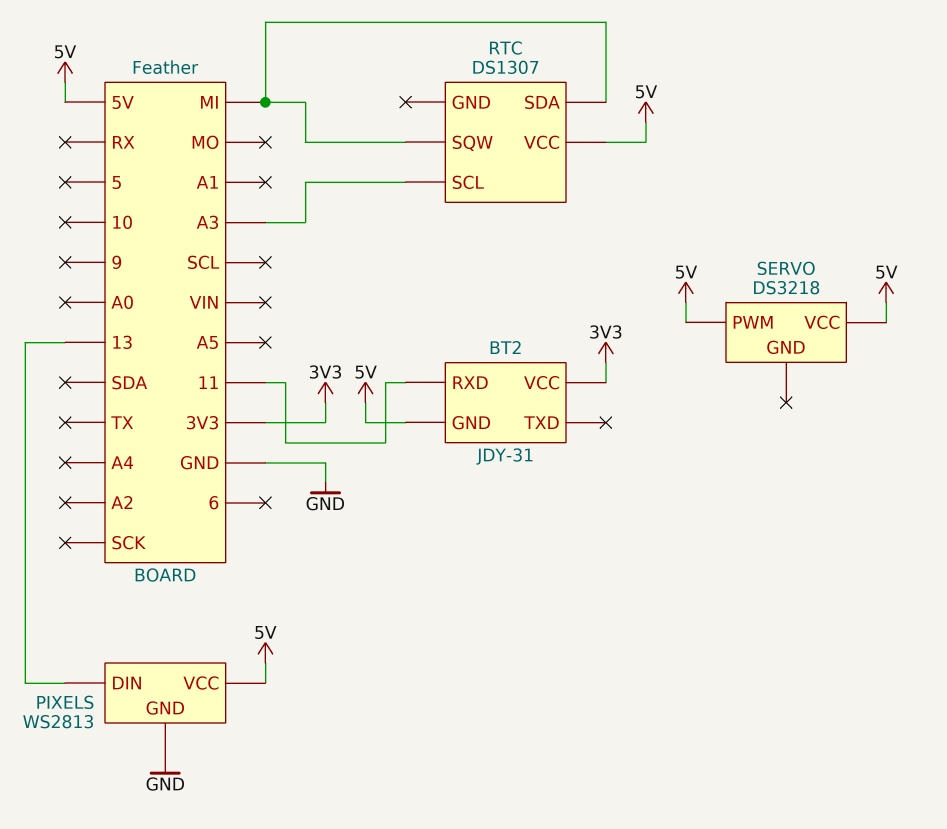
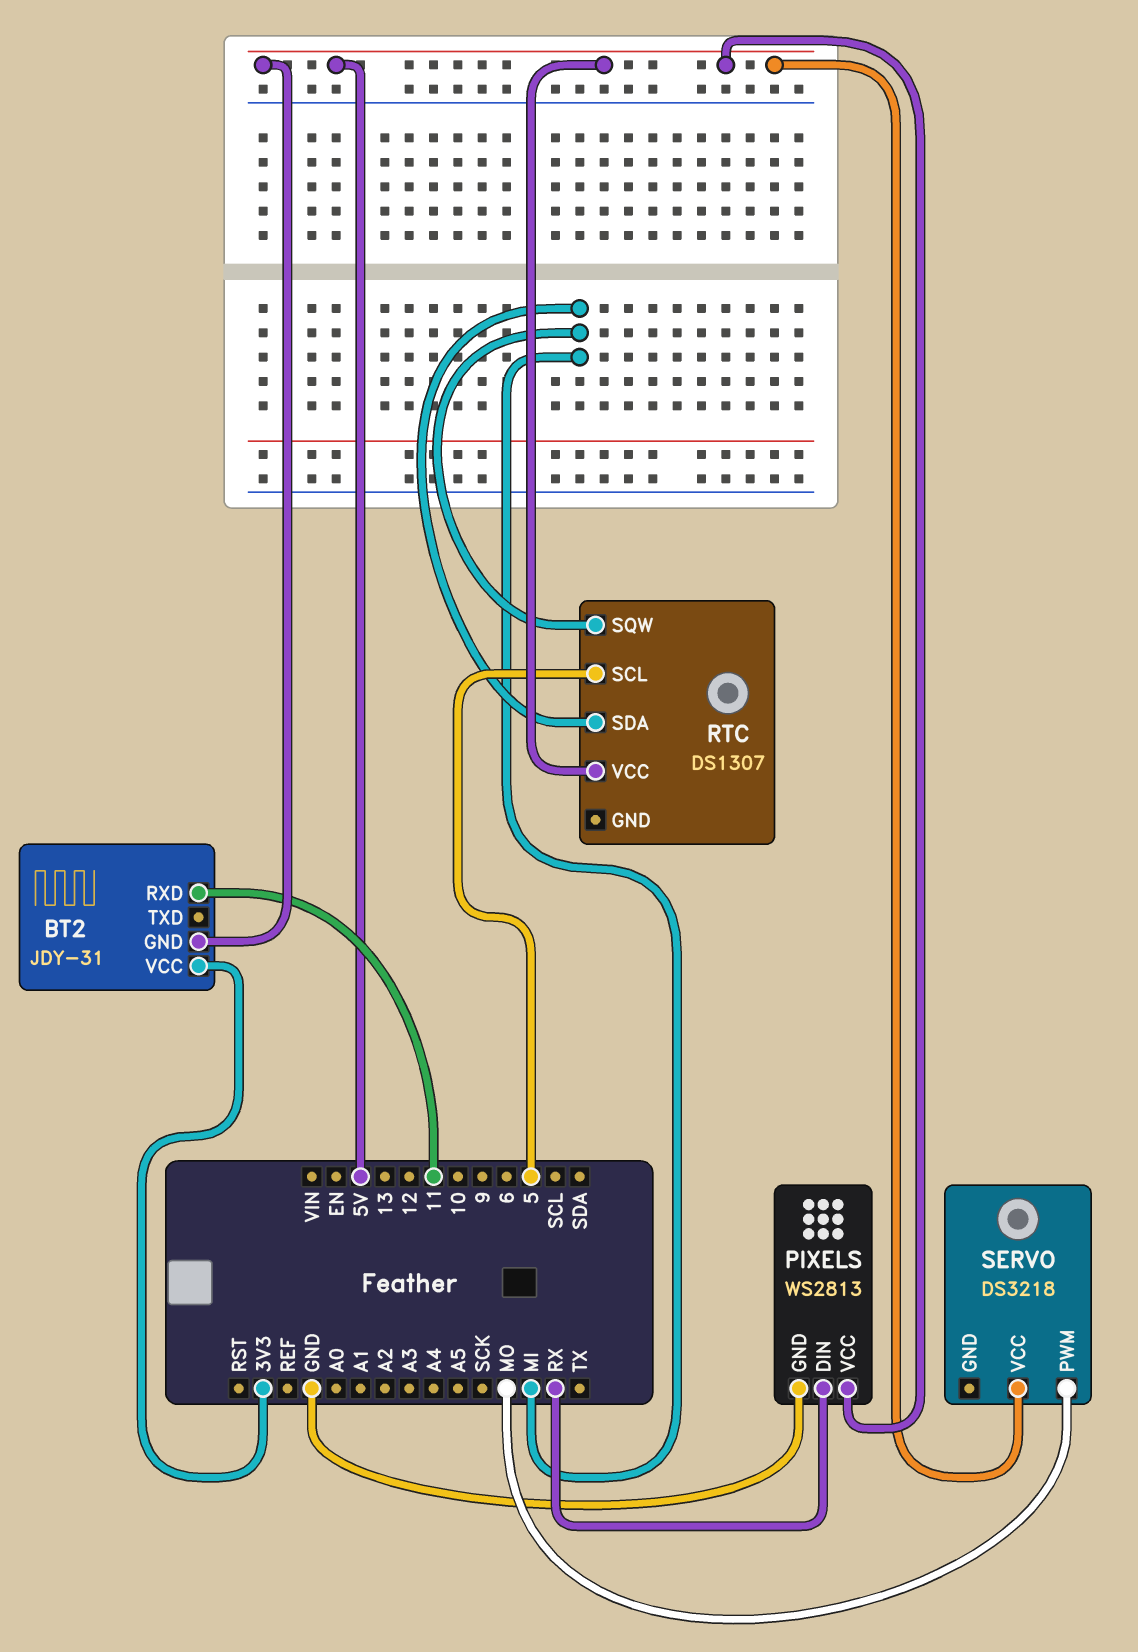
PIXELS pin DIN: 13 -> RX
RTC pin SCL: A3 -> 5
SERVO pin PWM: 5V -> MO

